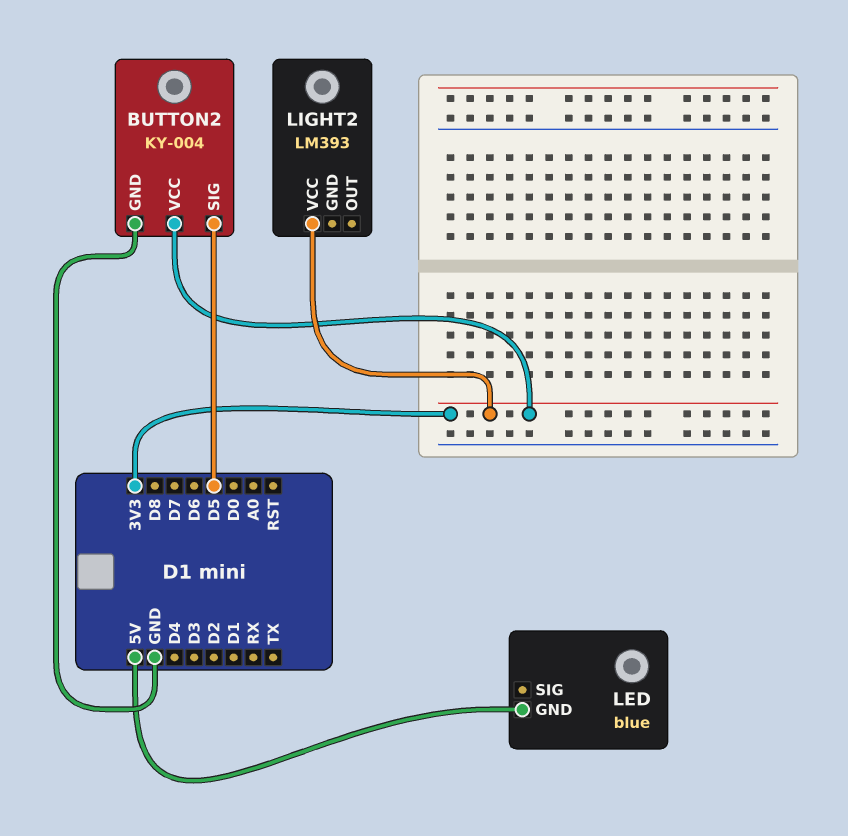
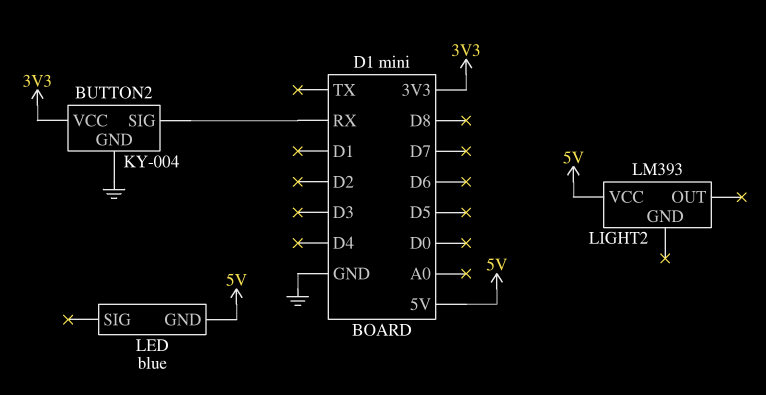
BUTTON2 pin SIG: D5 -> RX
LIGHT2 pin VCC: 3V3 -> 5V

